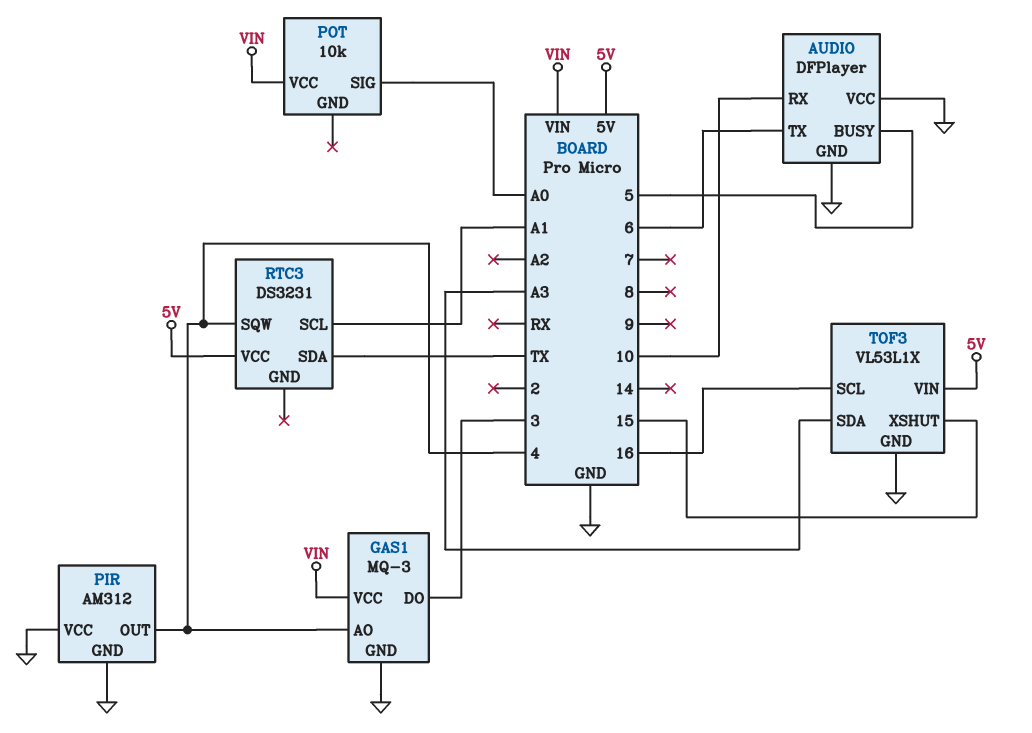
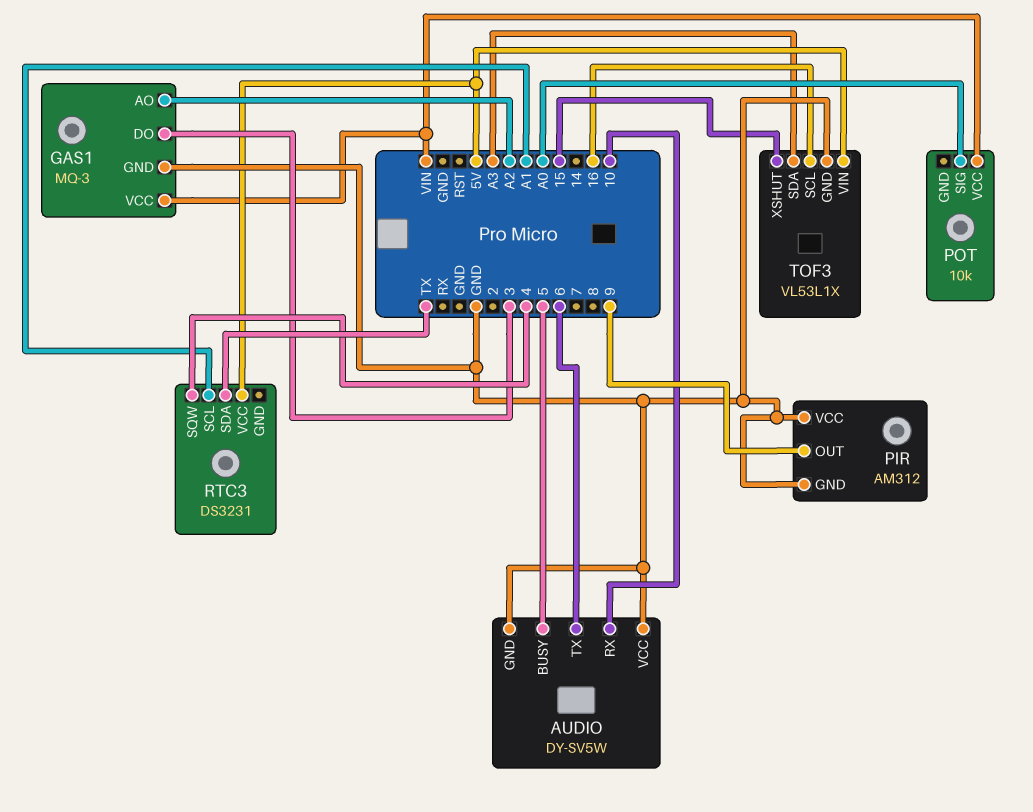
AUDIO: DFPlayer -> DY-SV5W
GAS1 pin AO: 4 -> A2
PIR pin OUT: 4 -> 9

